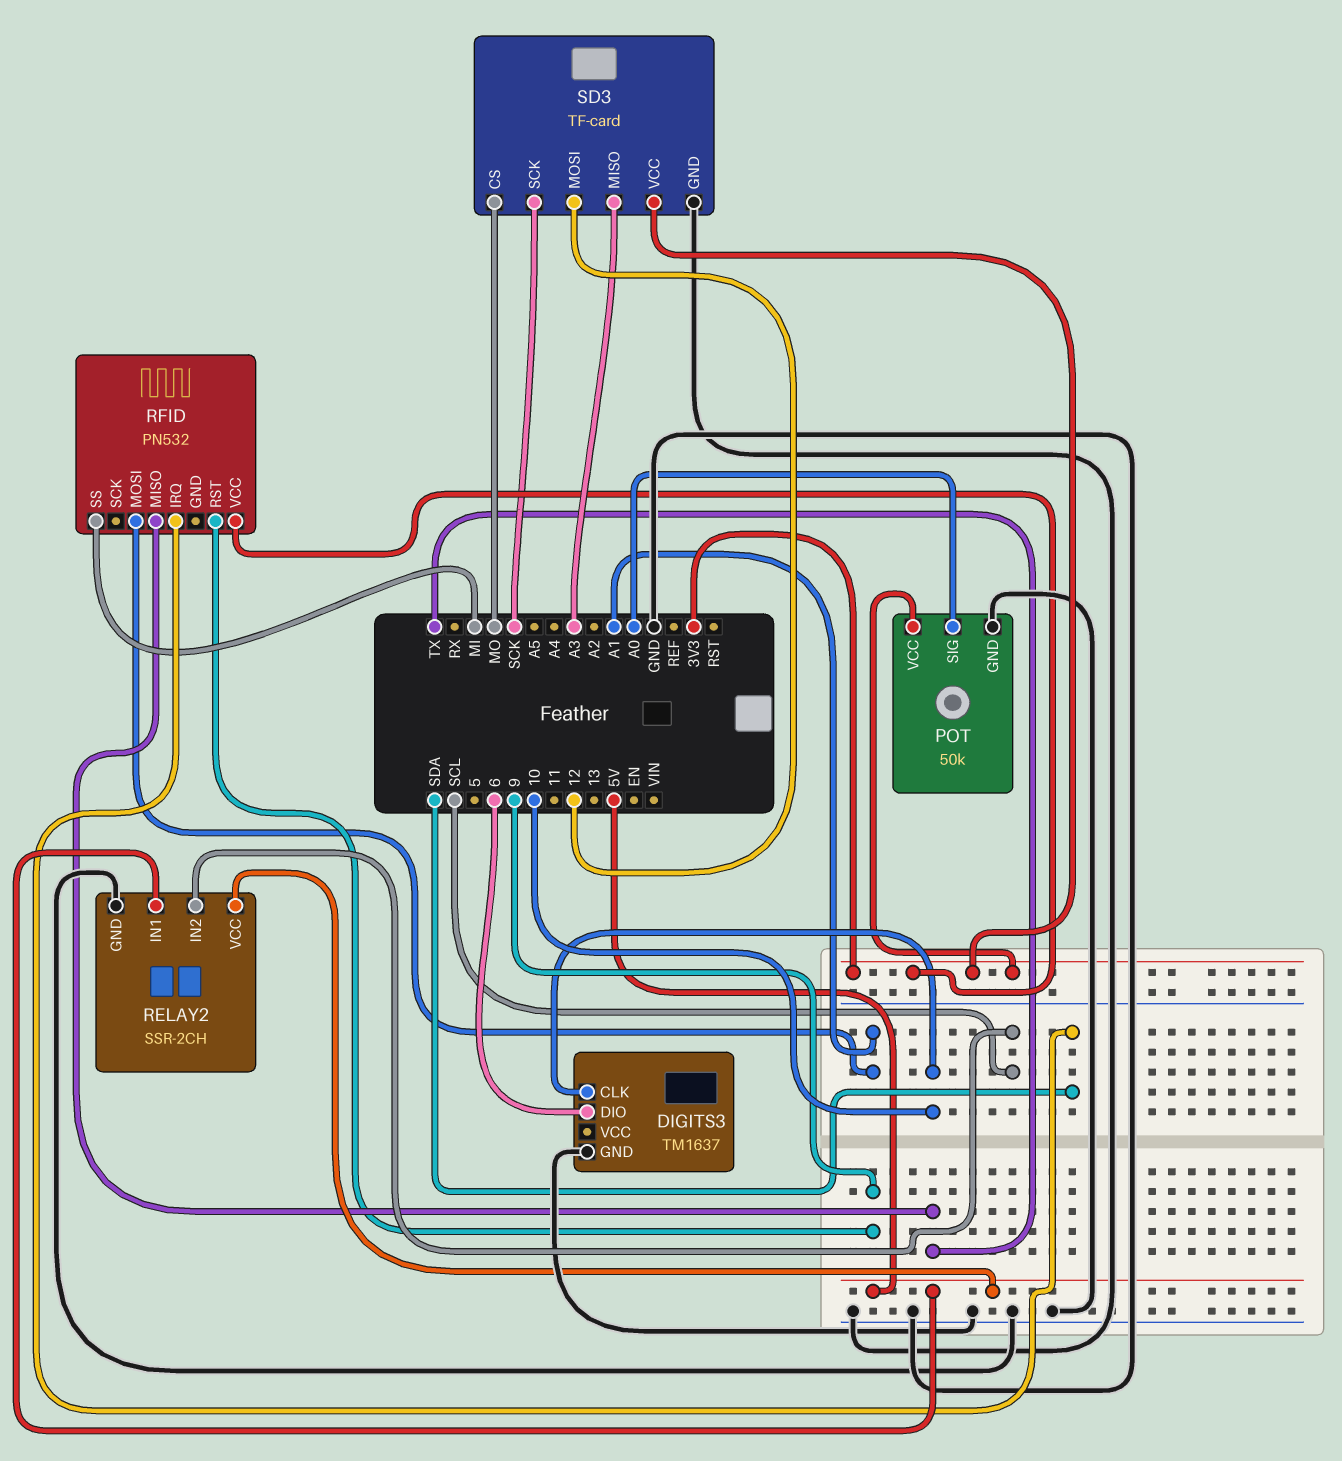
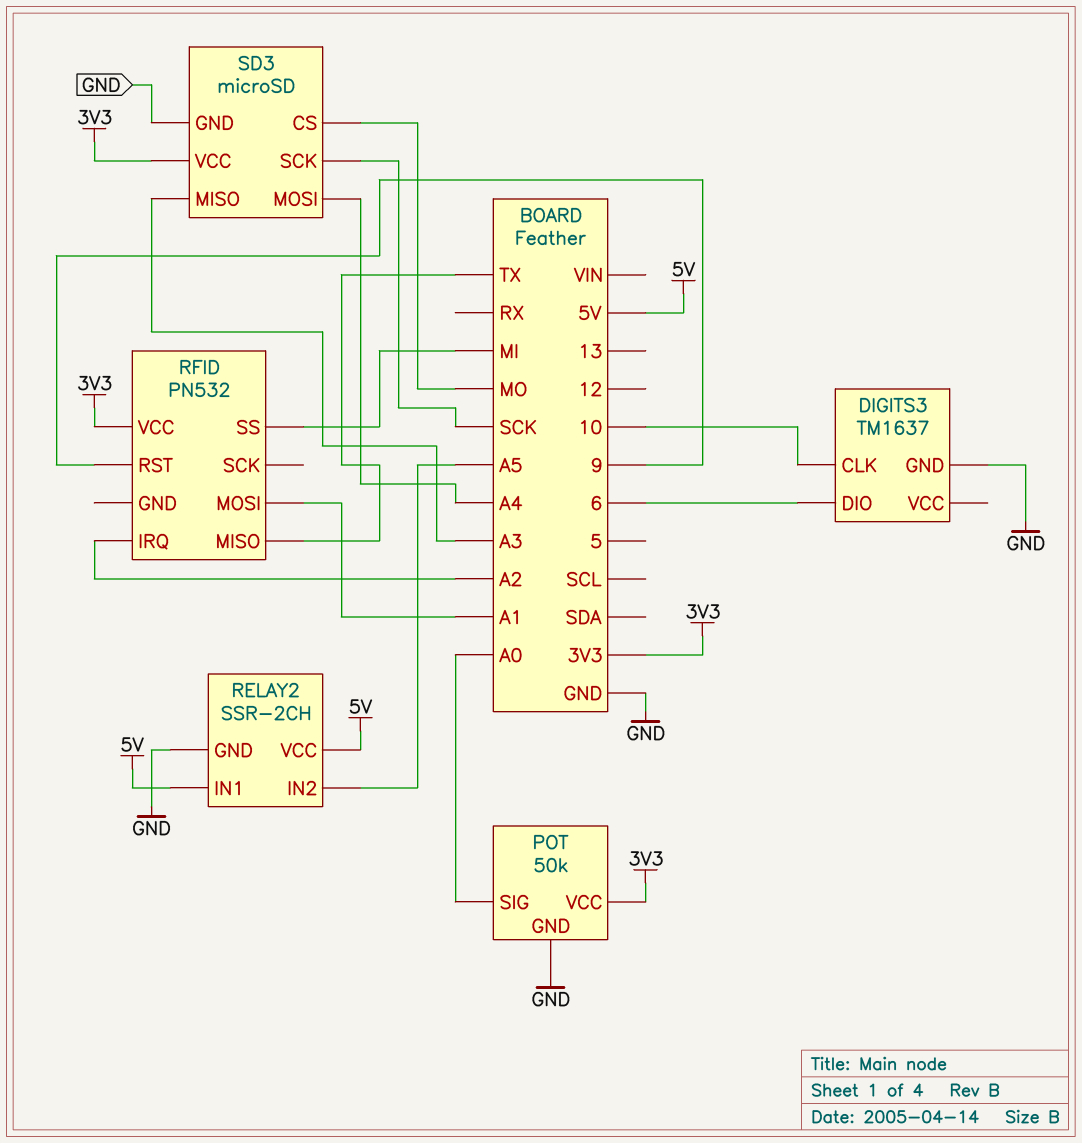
RELAY2 pin IN2: SCL -> A5
RFID pin IRQ: SDA -> A2
SD3: TF-card -> microSD
SD3 pin MOSI: 12 -> A4

